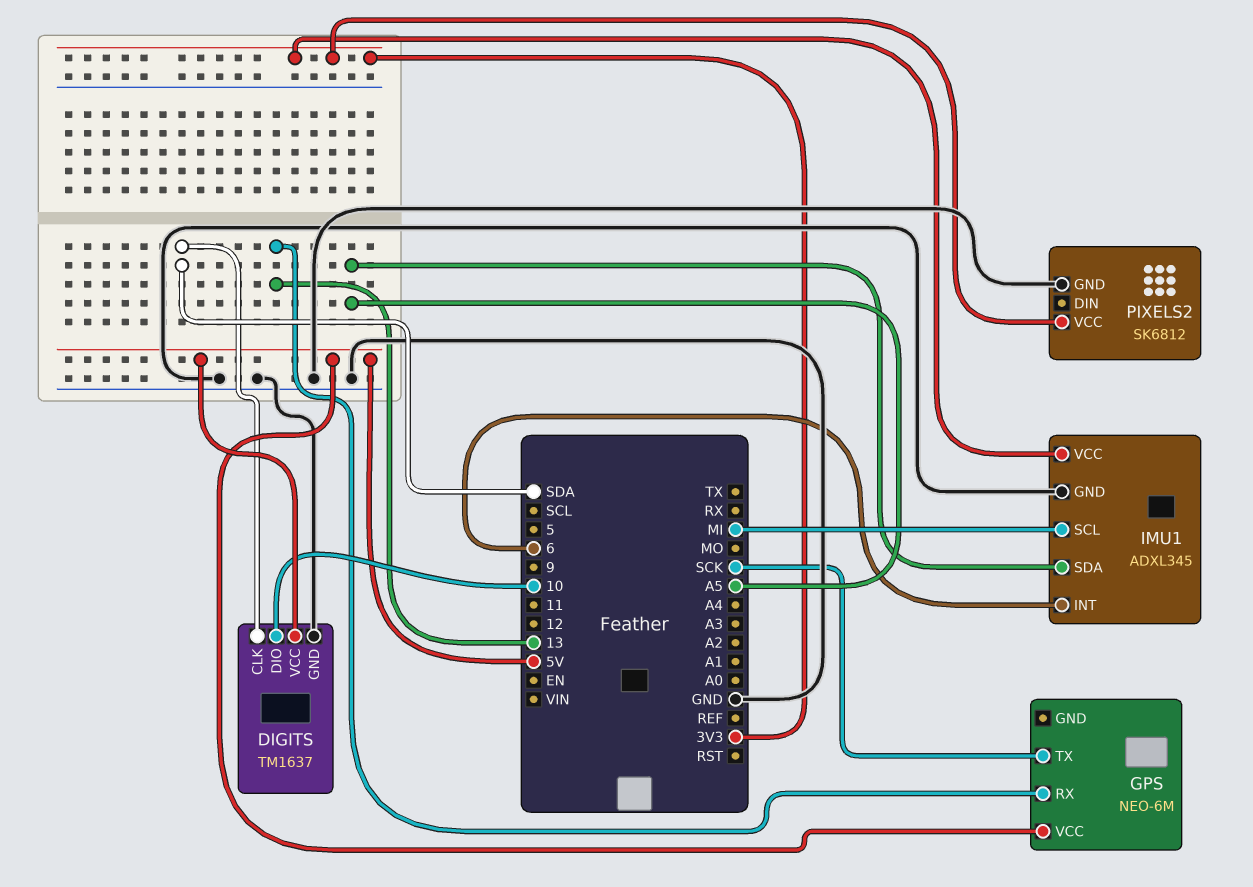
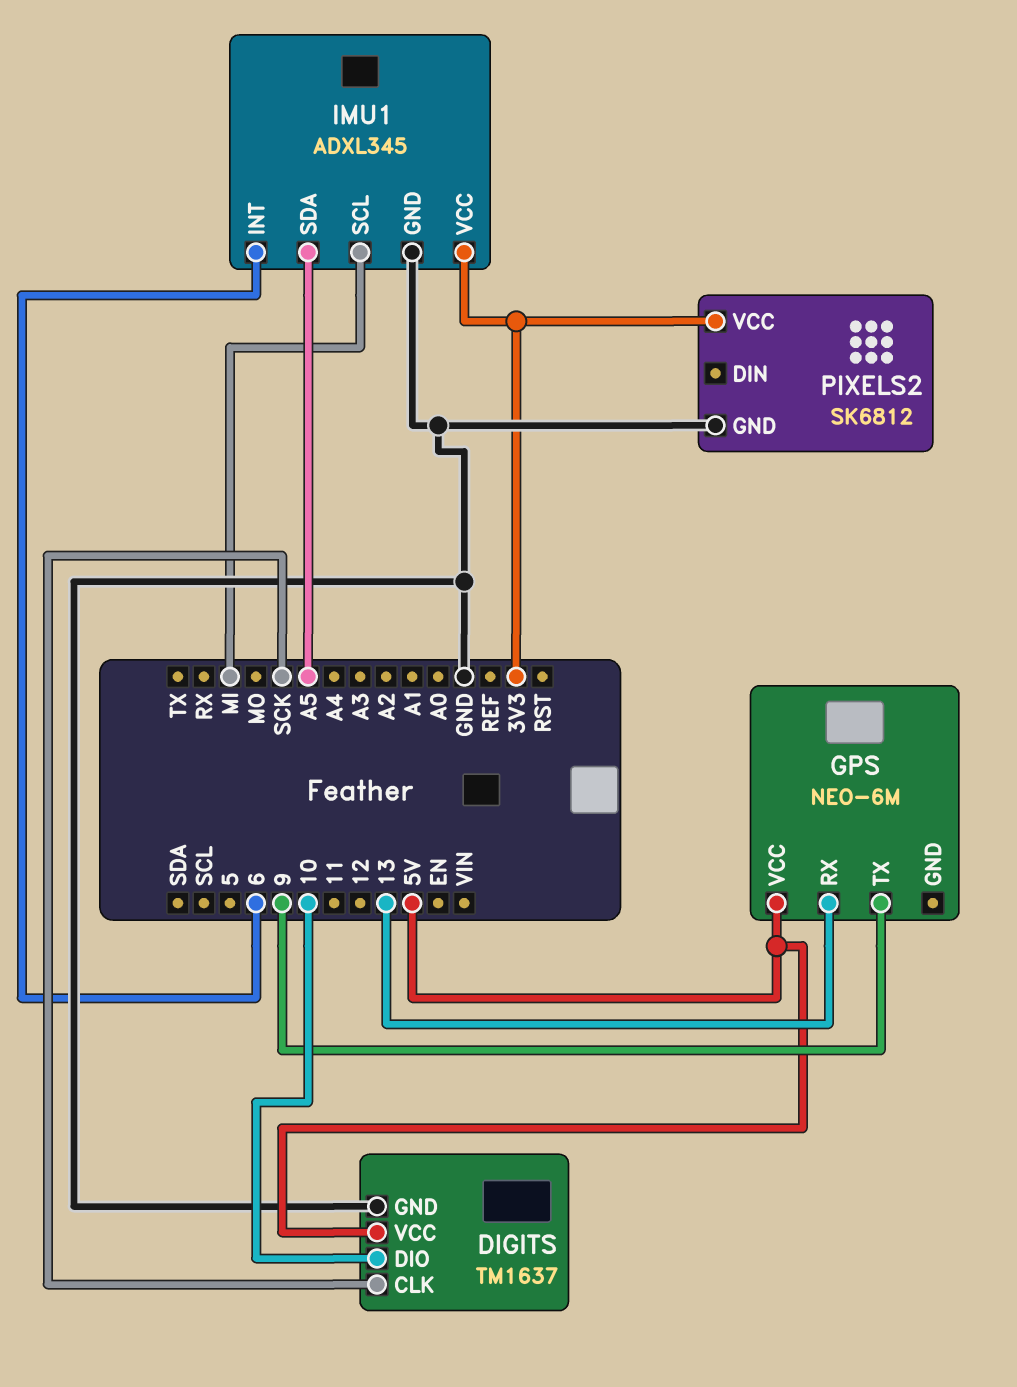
DIGITS pin CLK: SDA -> SCK
GPS pin TX: SCK -> 9

